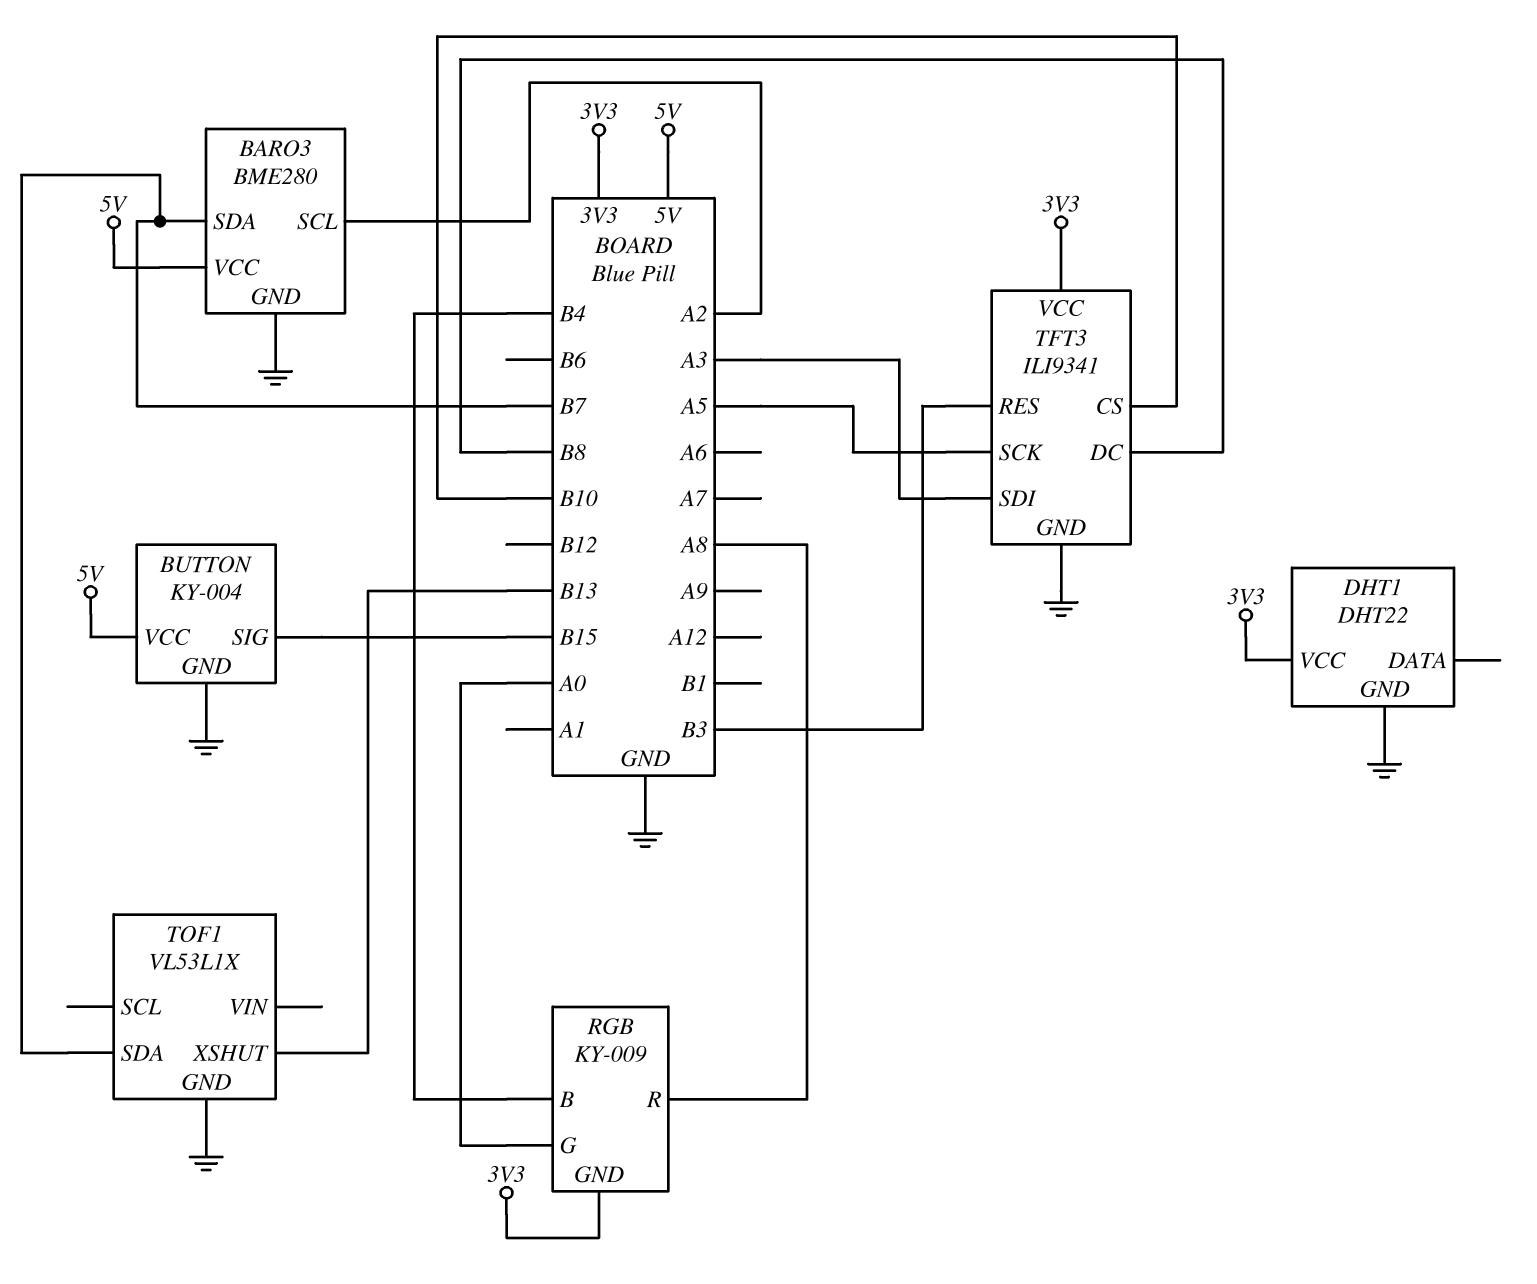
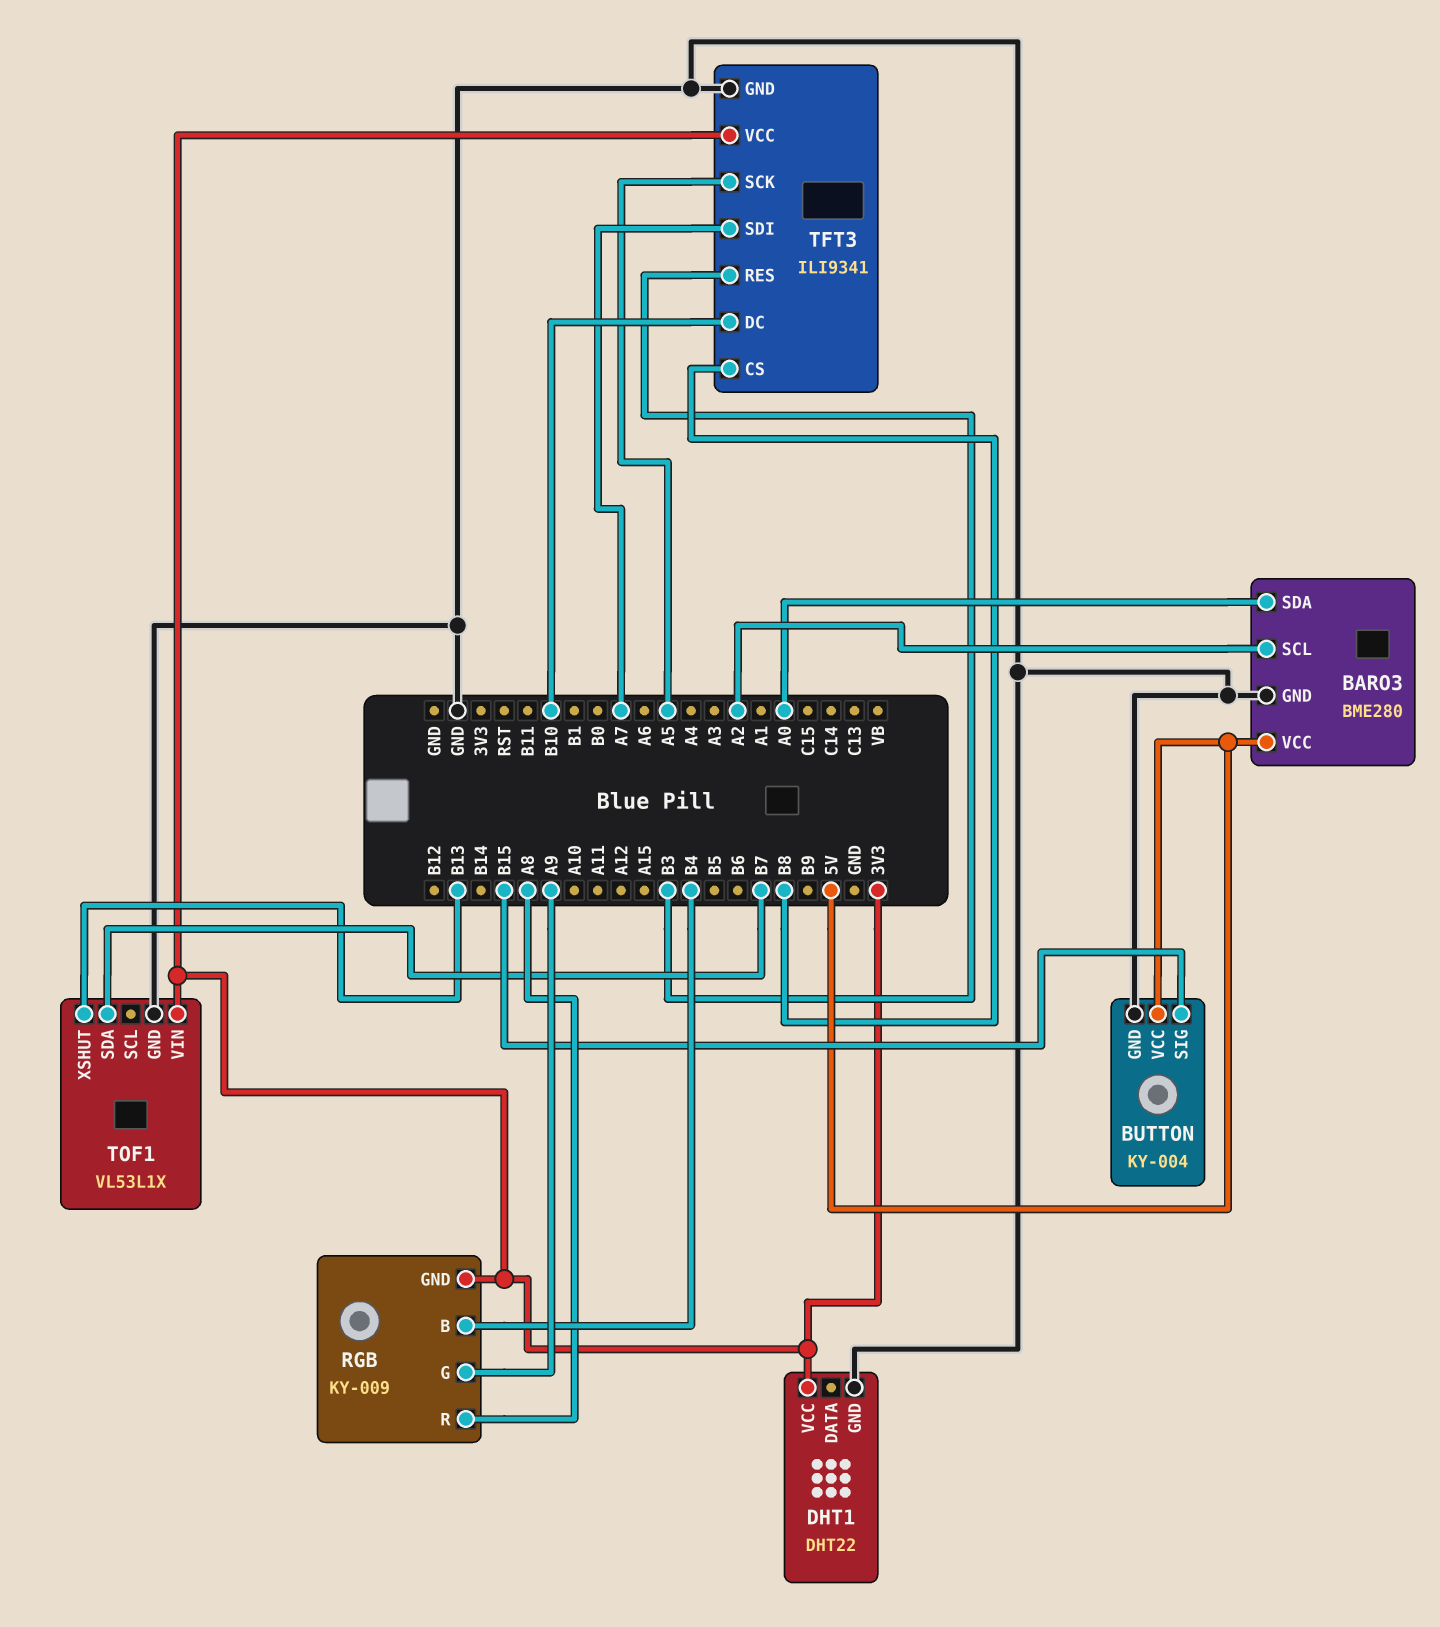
BARO3 pin SDA: B7 -> A0
RGB pin G: A0 -> A9
TFT3 pin CS: B10 -> B8
TFT3 pin DC: B8 -> B10
TFT3 pin SDI: A3 -> A7
TOF1 pin VIN: none -> 3V3

